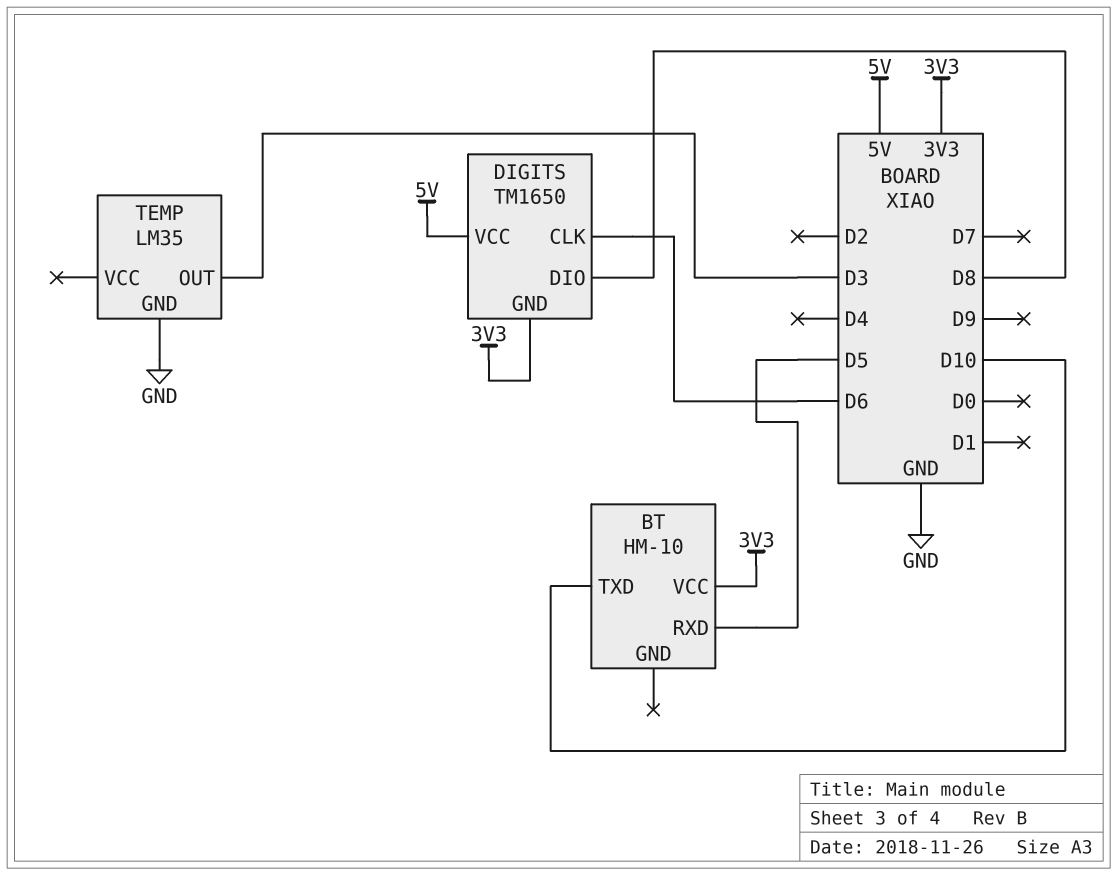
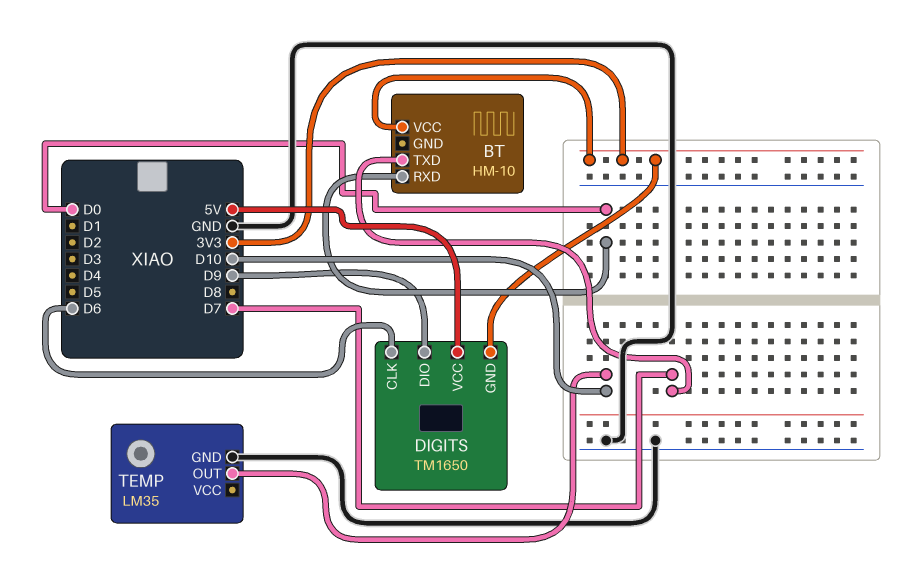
BT pin RXD: D5 -> D0
BT pin TXD: D10 -> D7
DIGITS pin DIO: D8 -> D9
TEMP pin OUT: D3 -> D10

